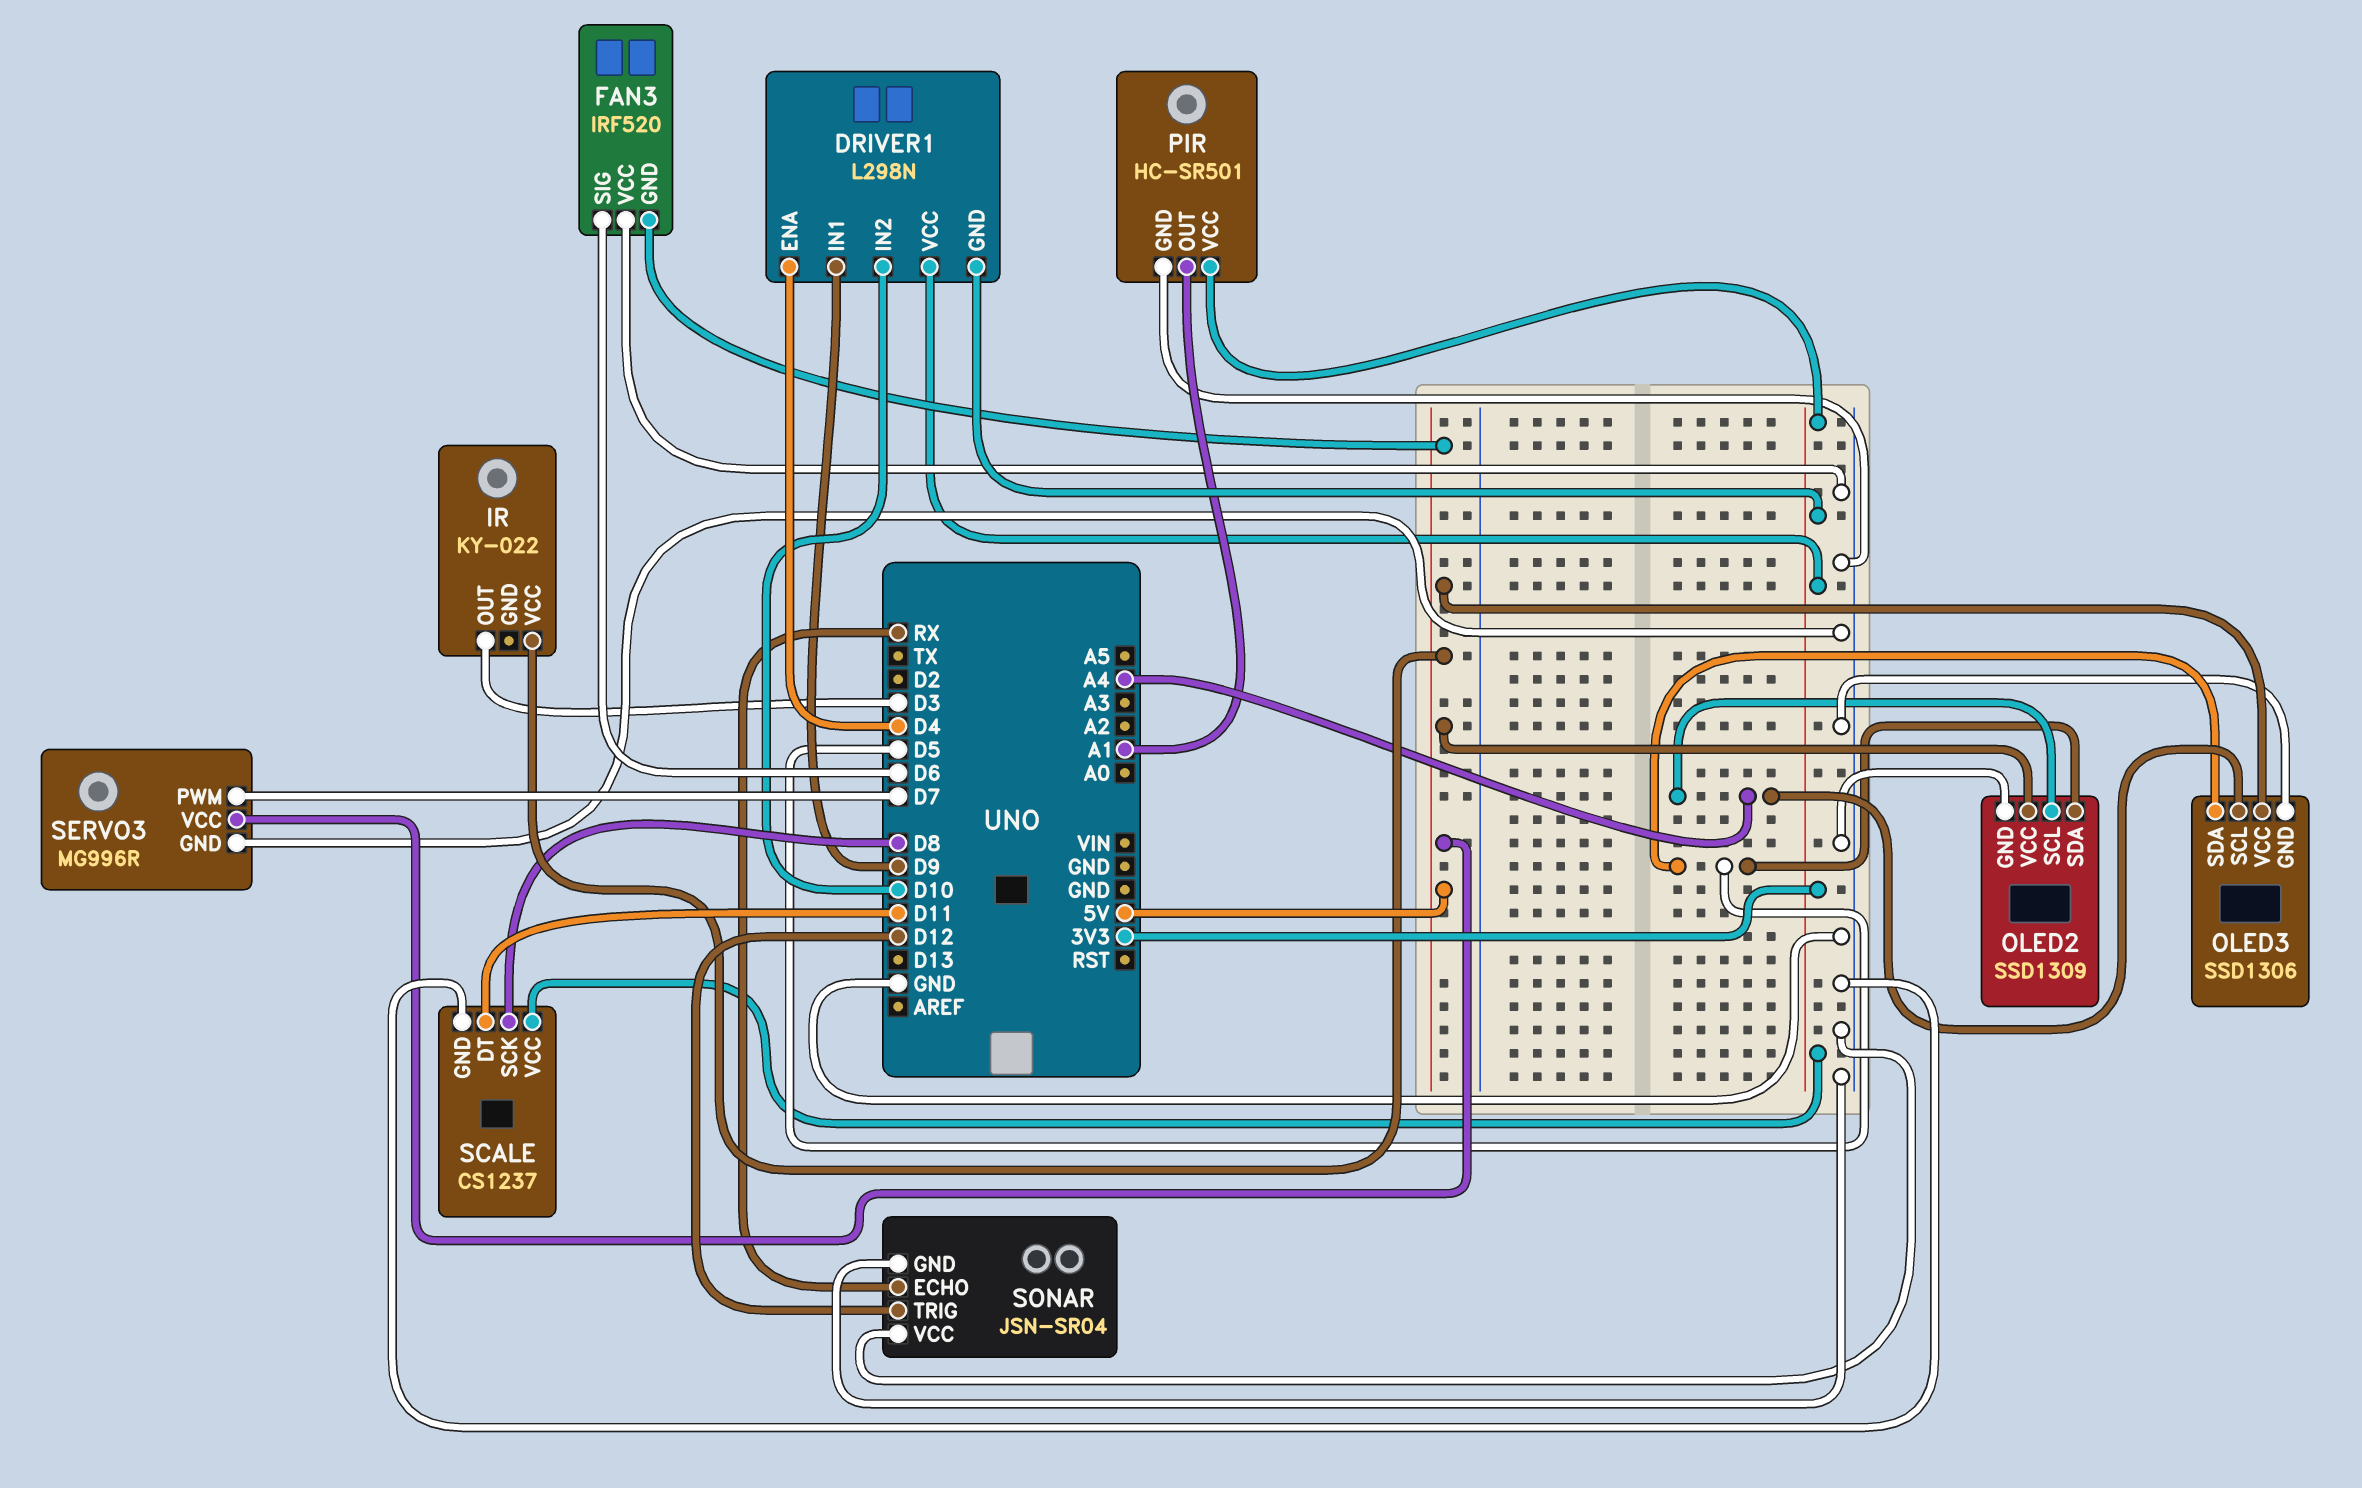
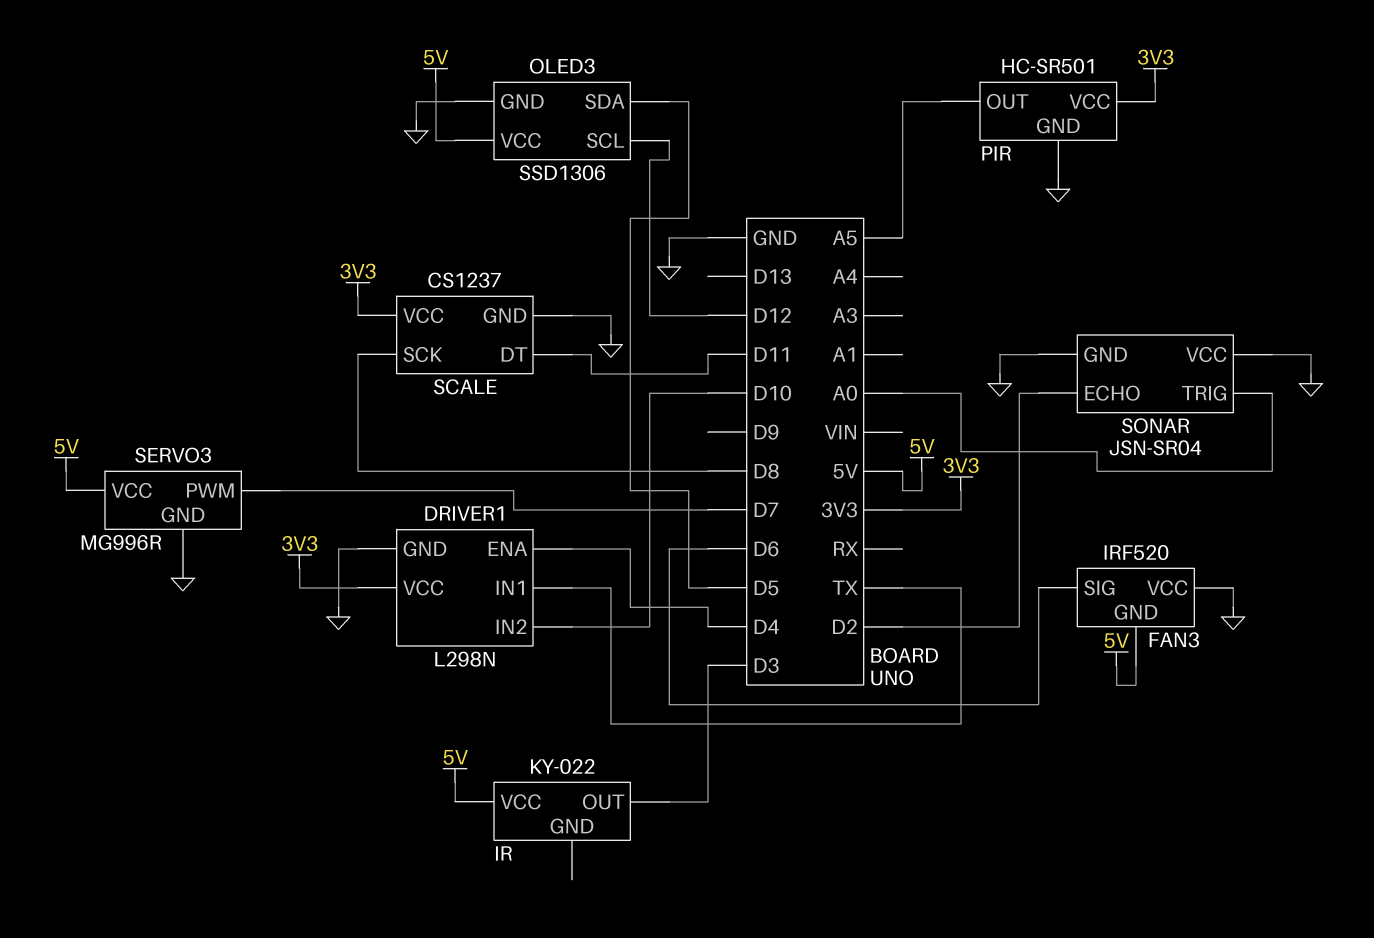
DRIVER1 pin GND: 3V3 -> GND
DRIVER1 pin IN1: D9 -> TX
OLED2: SSD1309 -> none
OLED2 pin GND: GND -> none
OLED2 pin SCL: A4 -> none
OLED2 pin SDA: D5 -> none
OLED2 pin VCC: 5V -> none
OLED3 pin SCL: A4 -> D12
PIR pin OUT: A1 -> A5
SONAR pin ECHO: RX -> D2
SONAR pin TRIG: D12 -> A0

